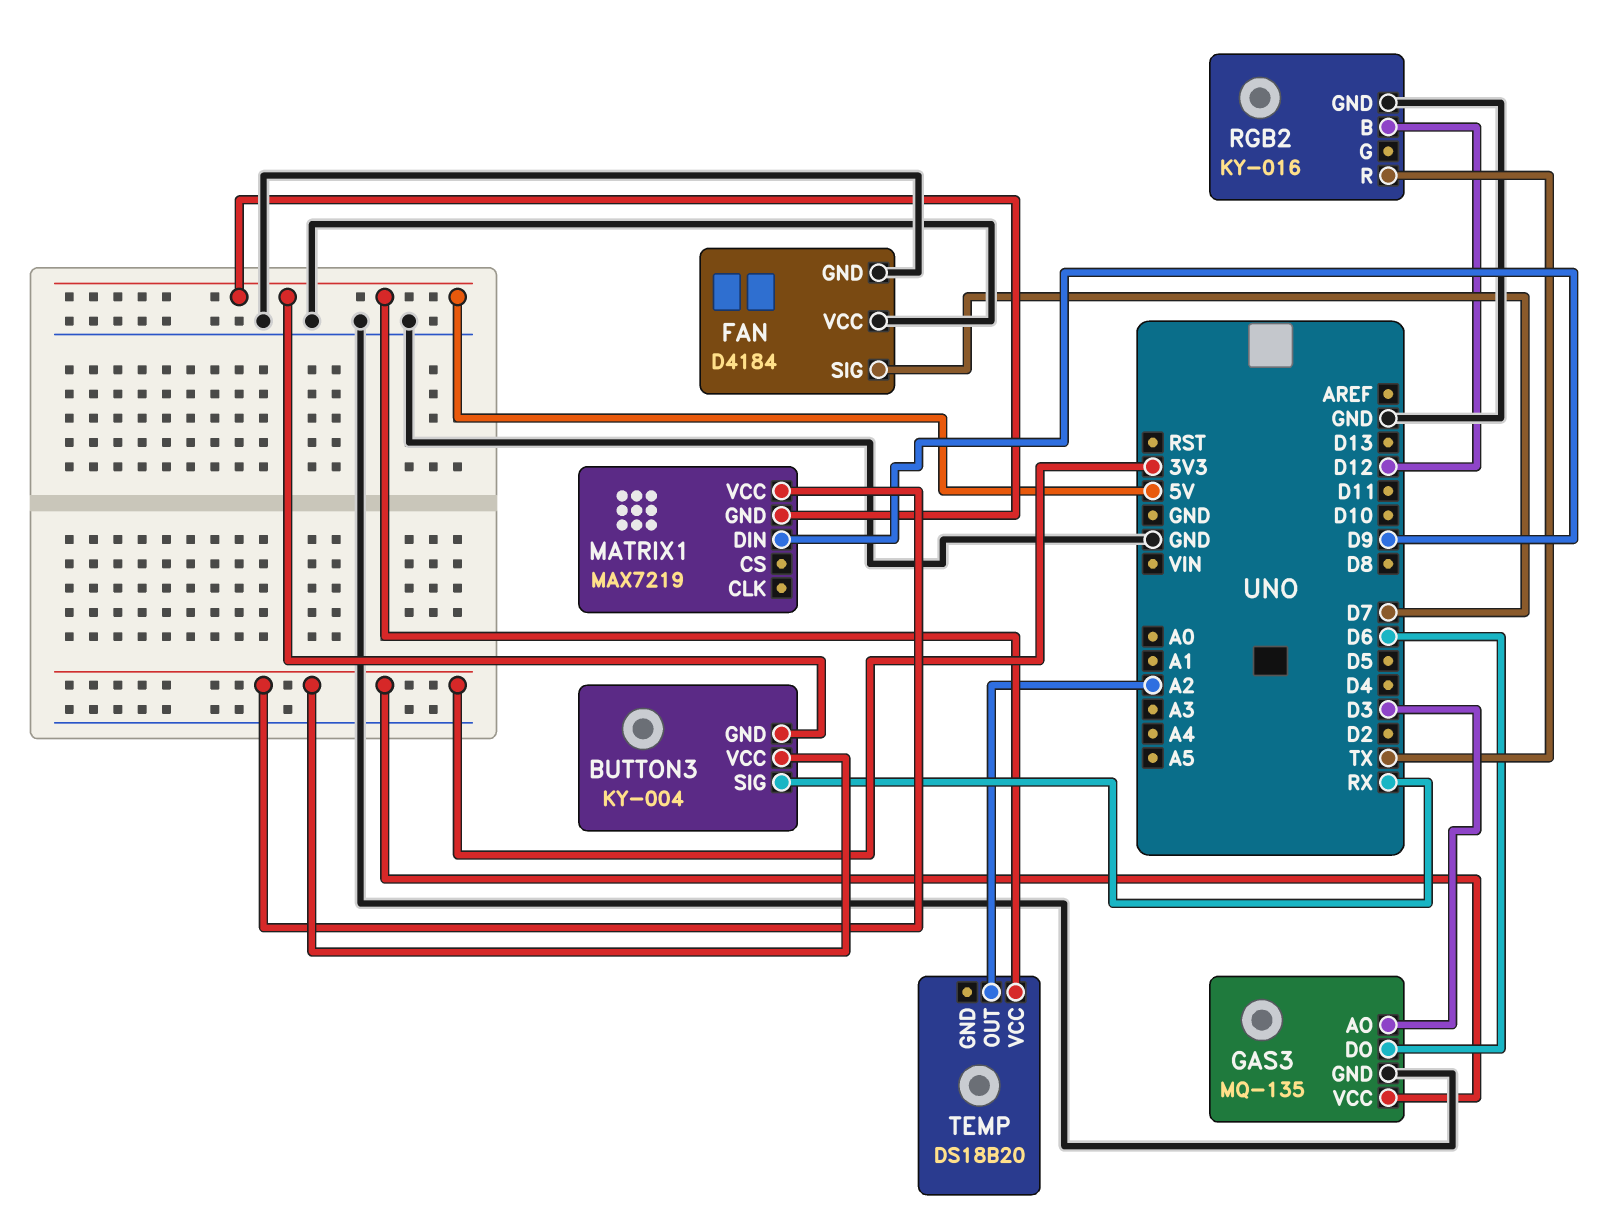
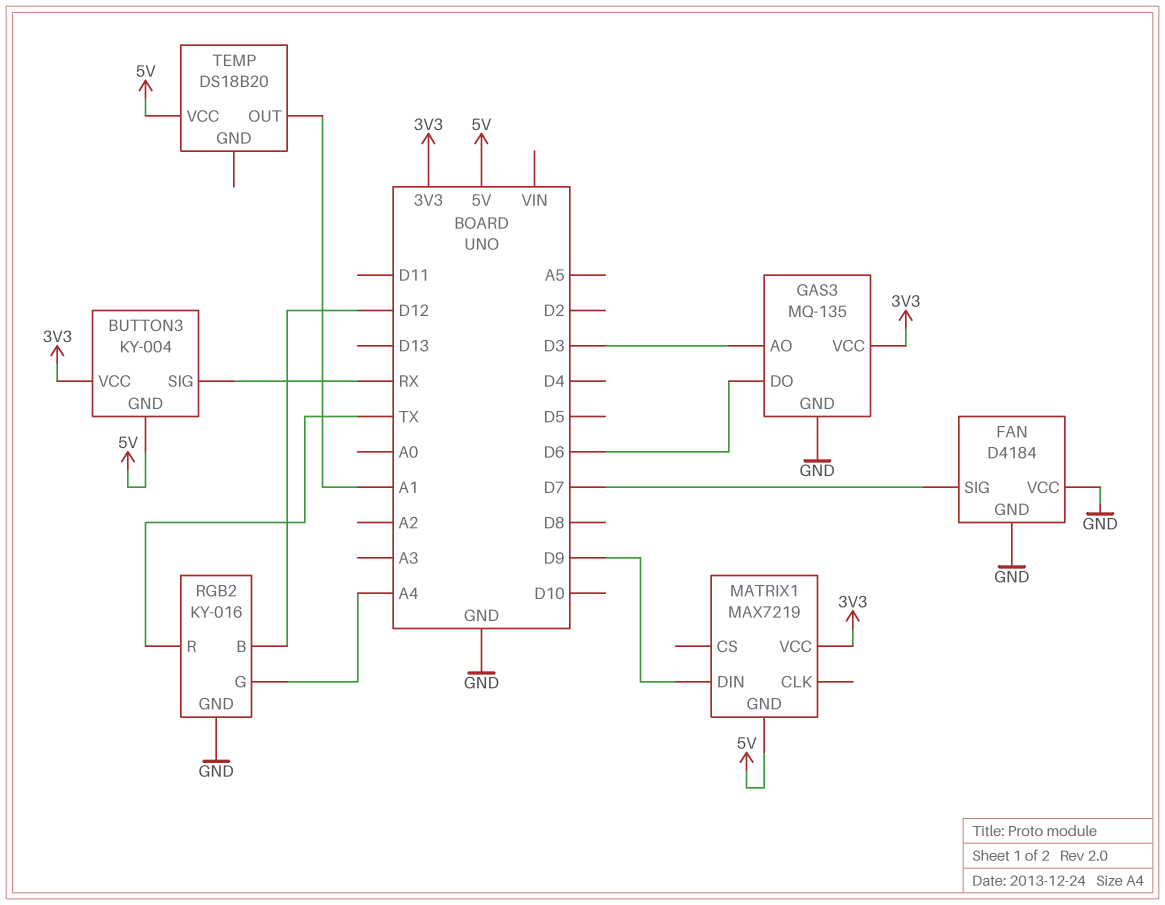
RGB2 pin G: none -> A4
TEMP pin OUT: A2 -> A1

